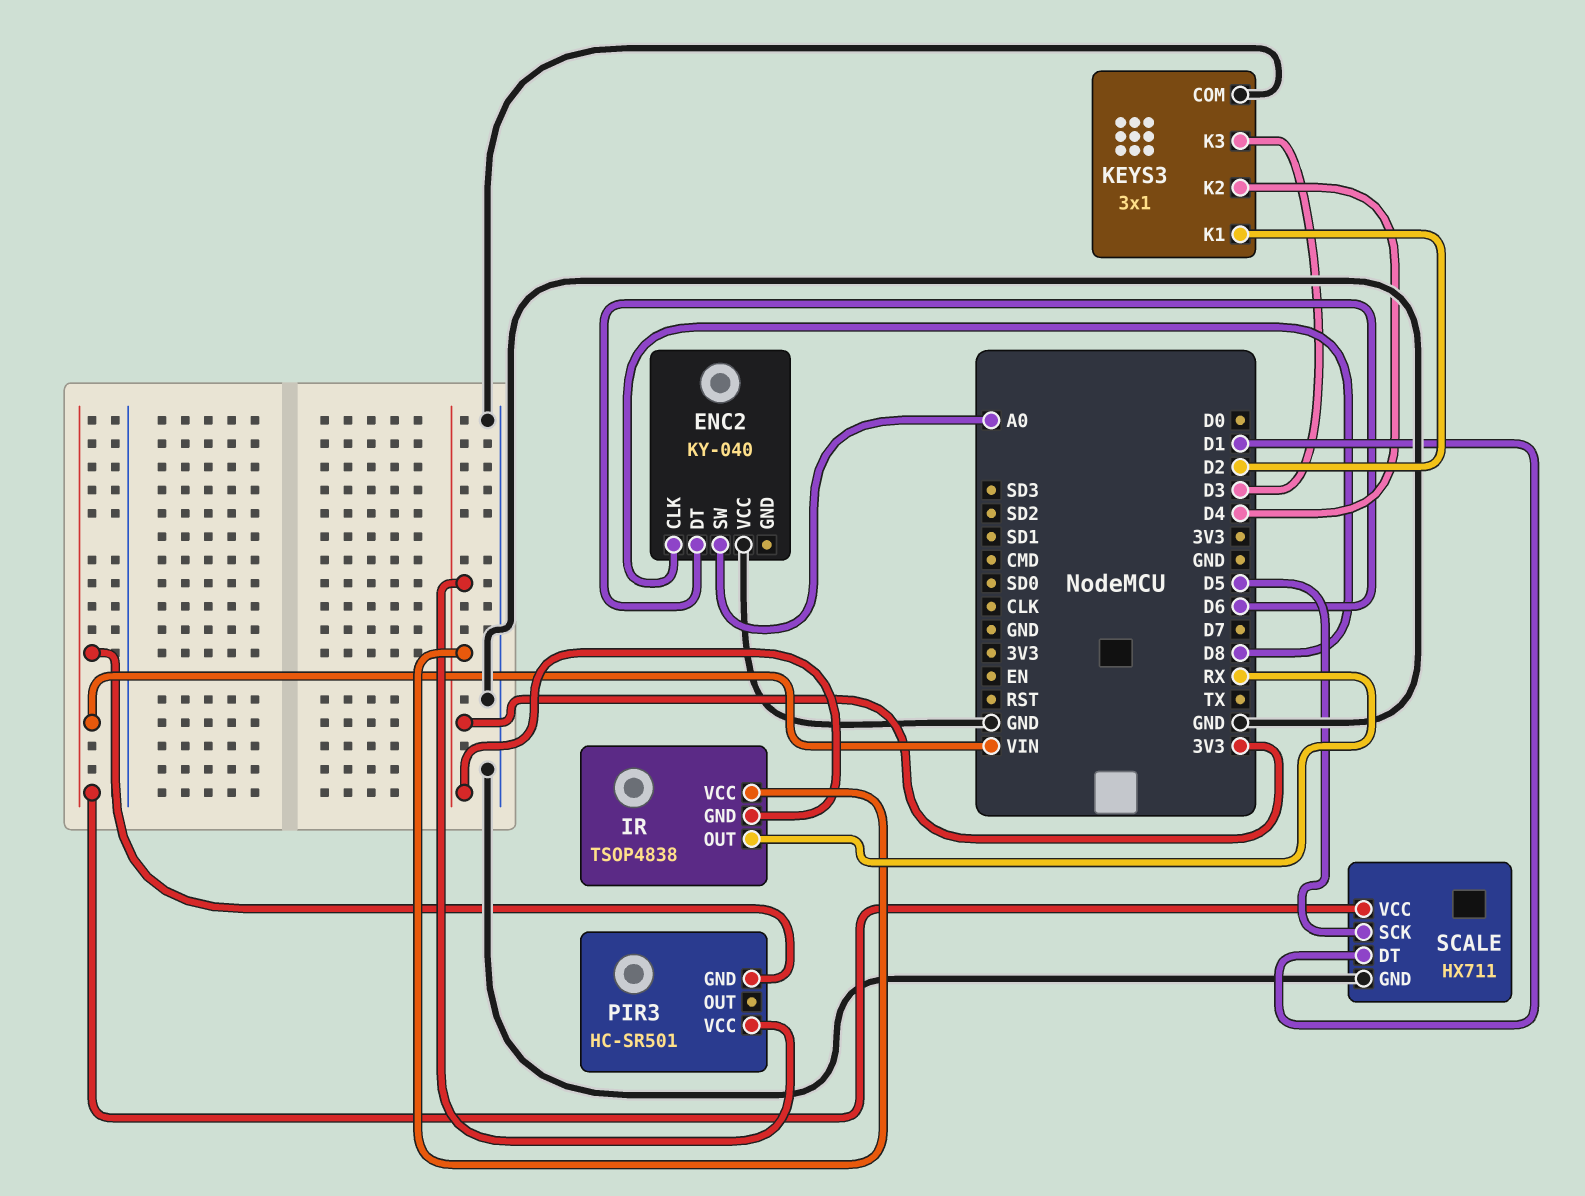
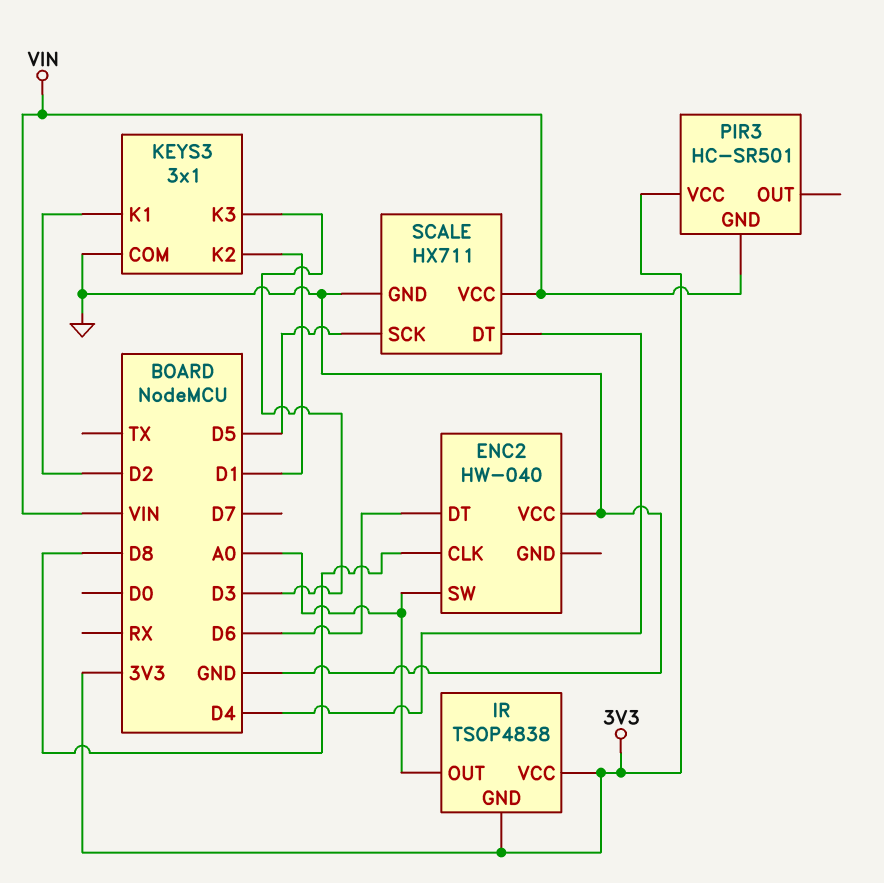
ENC2: KY-040 -> HW-040
IR pin OUT: RX -> A0
KEYS3 pin K2: D4 -> D1
SCALE pin DT: D1 -> D4

